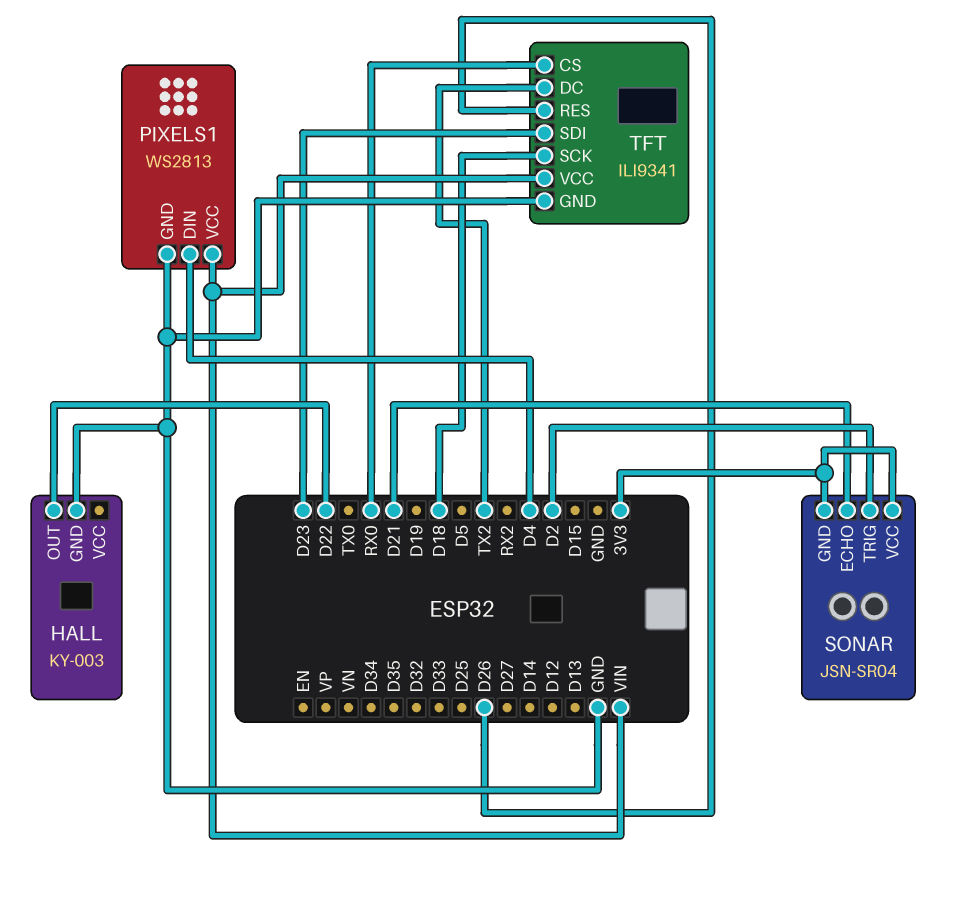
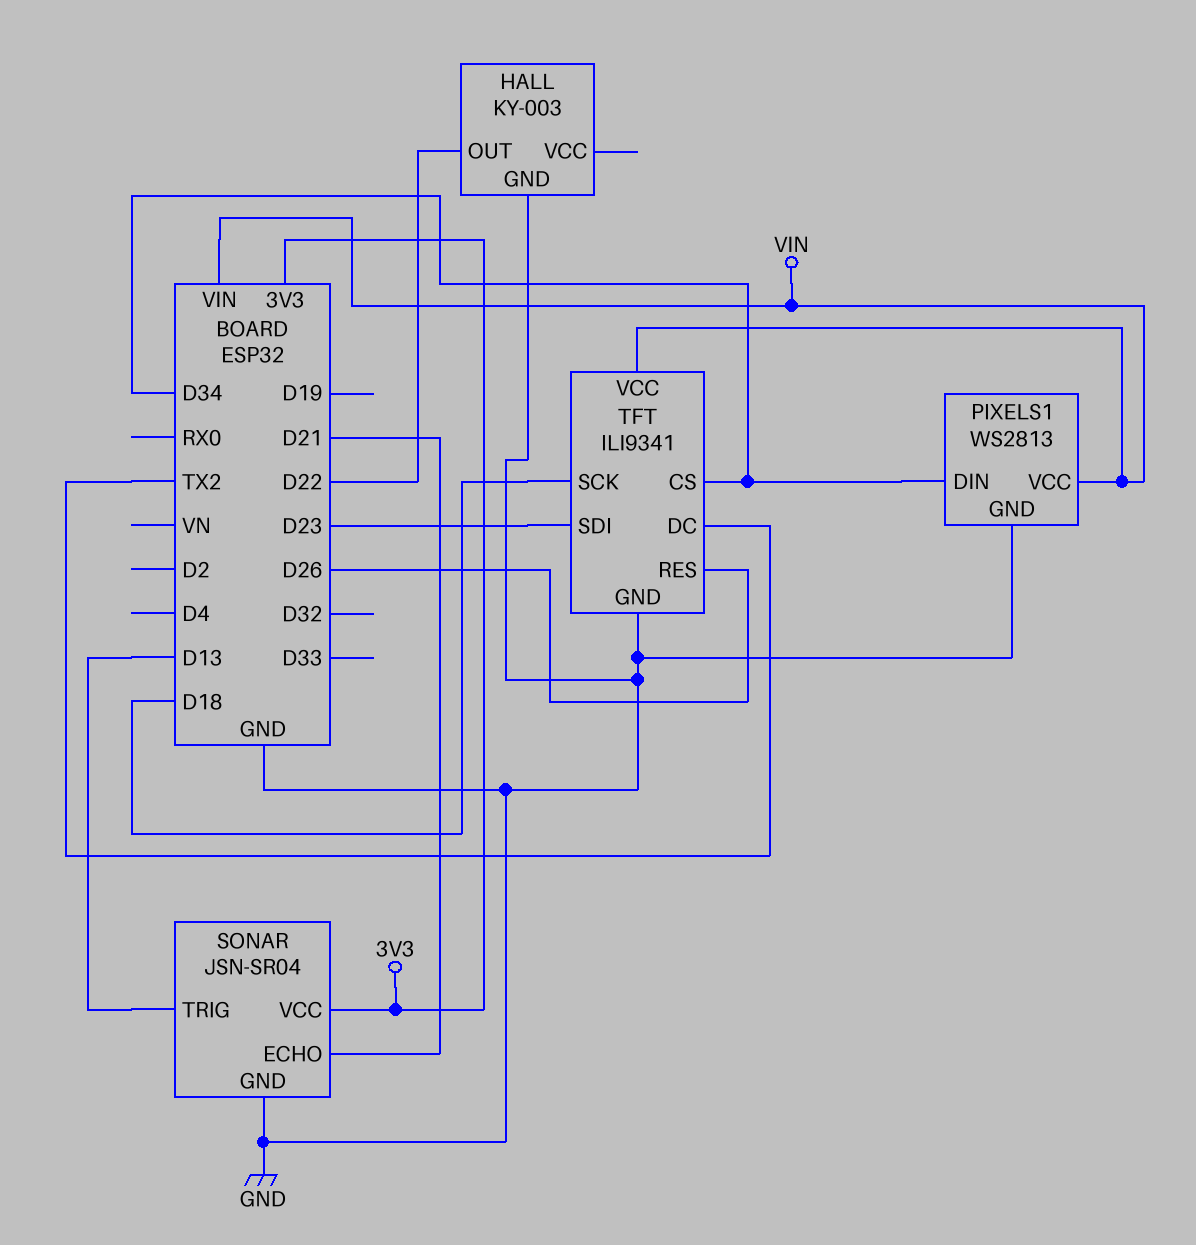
PIXELS1 pin DIN: D4 -> D34
SONAR pin GND: 3V3 -> GND
SONAR pin TRIG: D2 -> D13
TFT pin CS: RX0 -> D34

